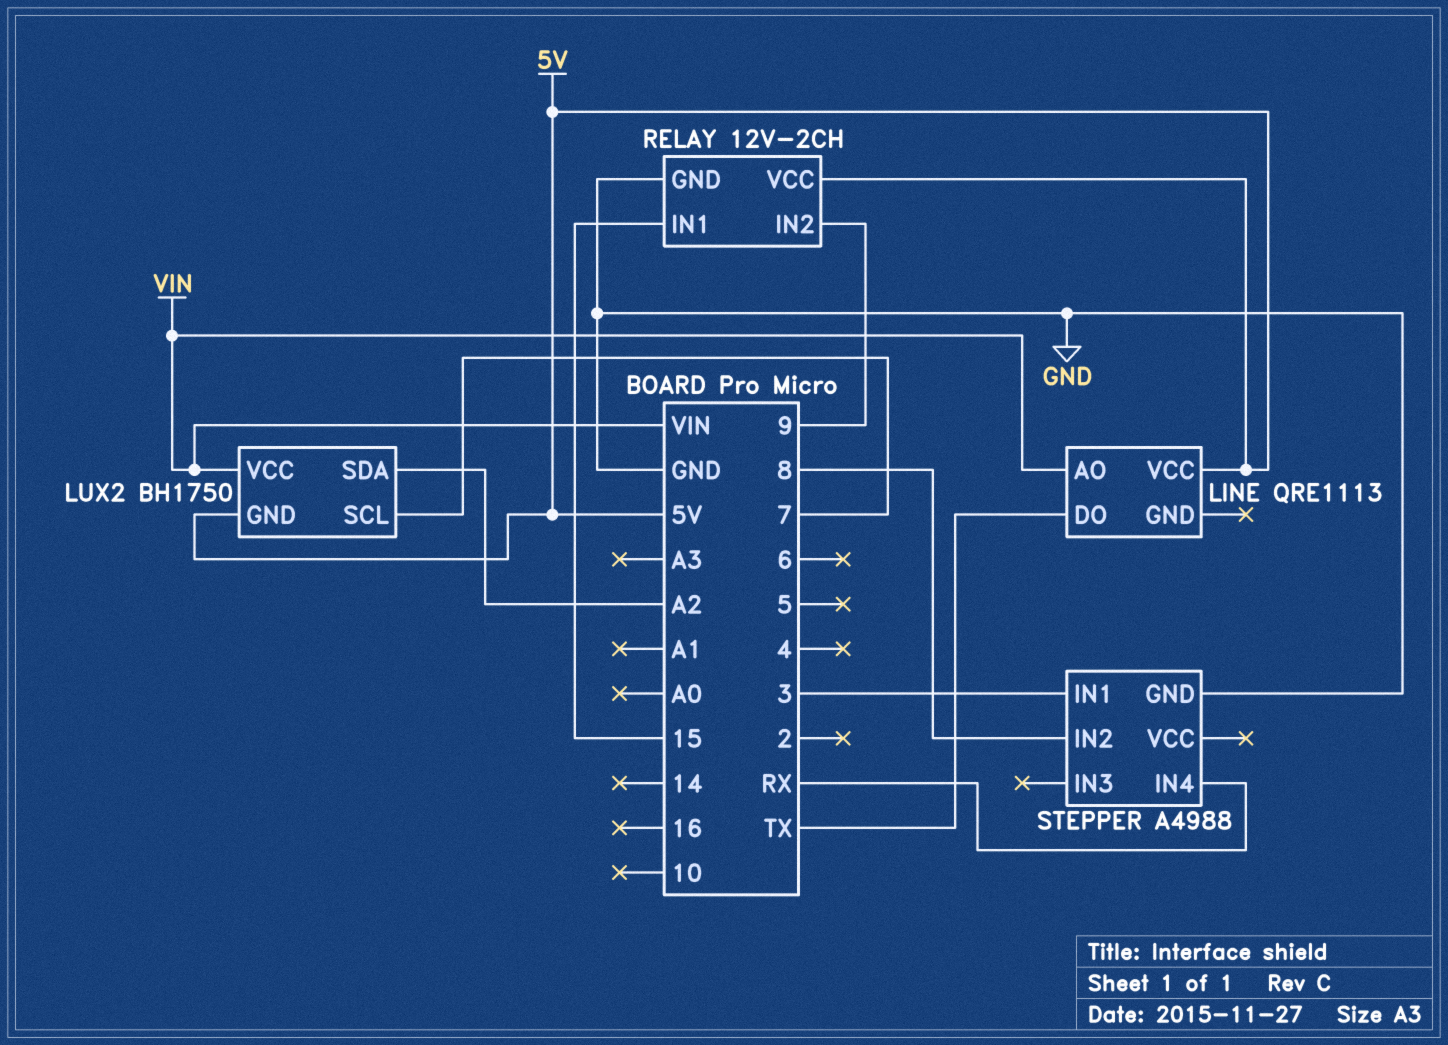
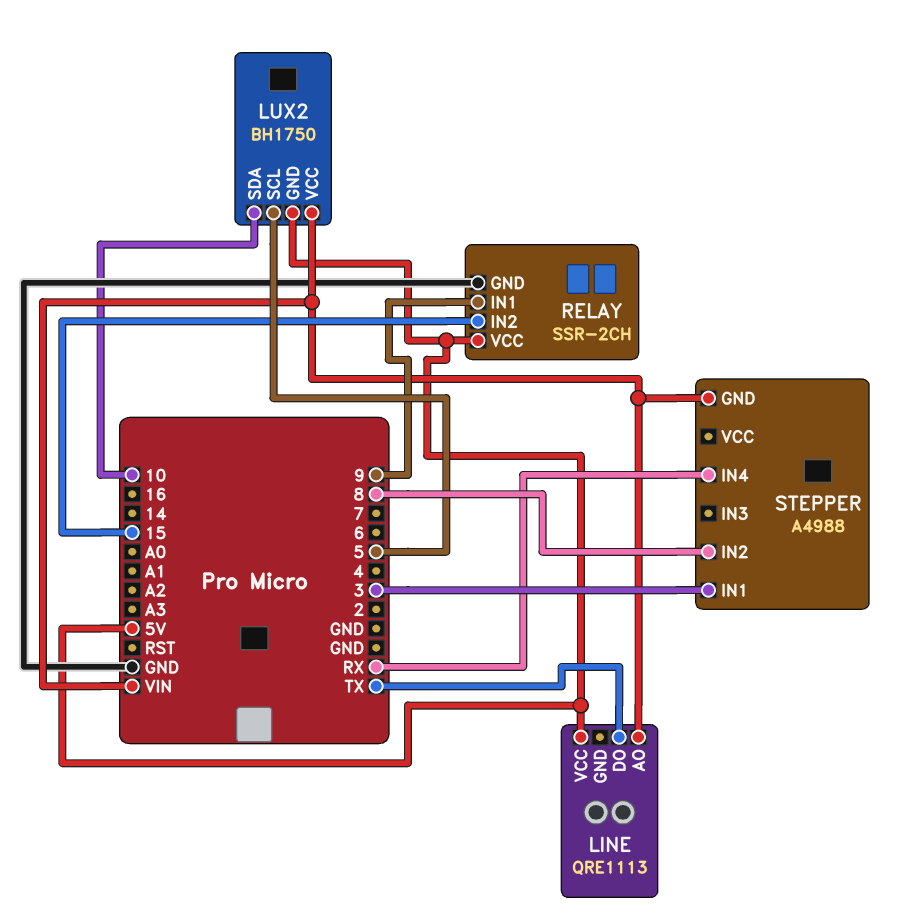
LUX2 pin SCL: 7 -> 5
LUX2 pin SDA: A2 -> 10
RELAY: 12V-2CH -> SSR-2CH
RELAY pin IN1: 15 -> 9
RELAY pin IN2: 9 -> 15
STEPPER pin GND: GND -> VIN

